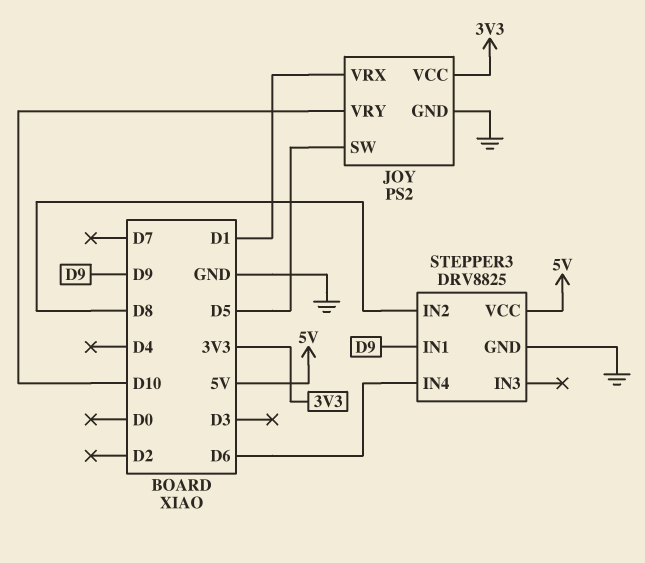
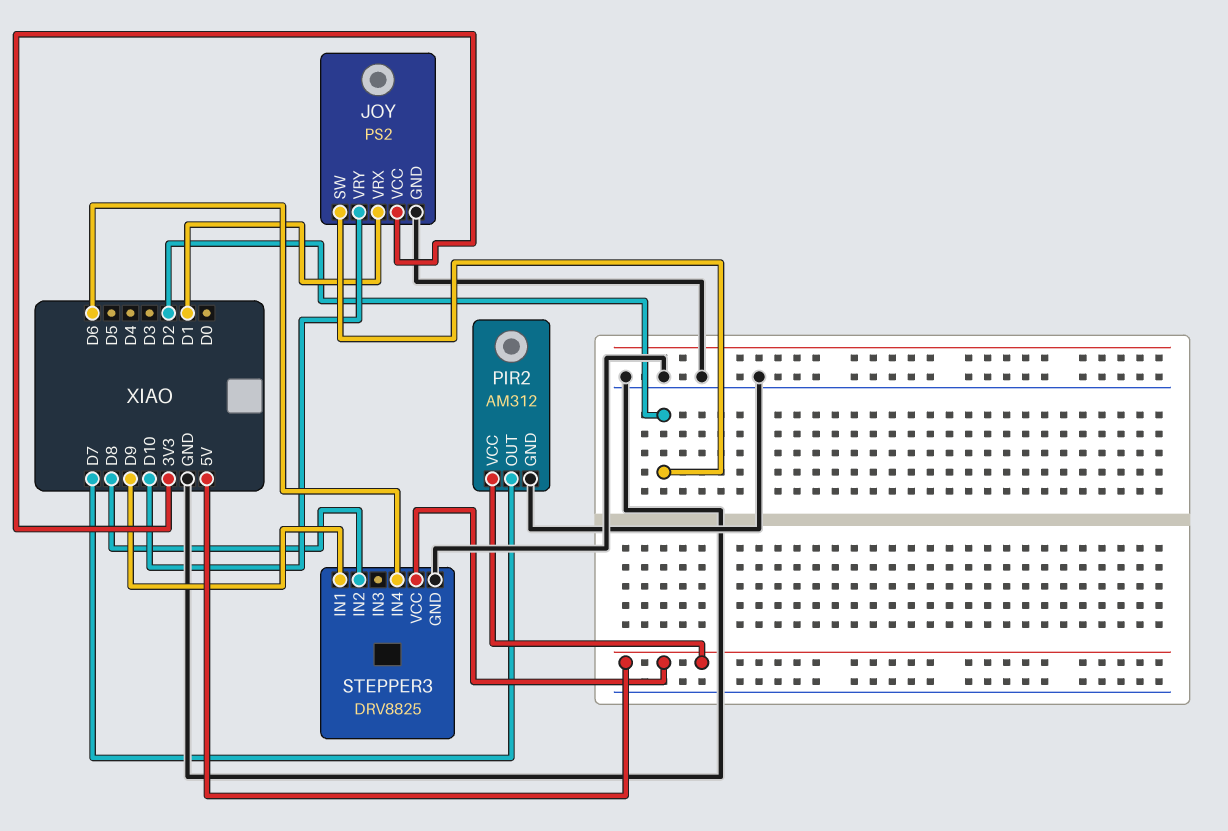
JOY pin SW: D5 -> D2
PIR2: none -> AM312
PIR2 pin GND: none -> GND
PIR2 pin OUT: none -> D7
PIR2 pin VCC: none -> 5V

